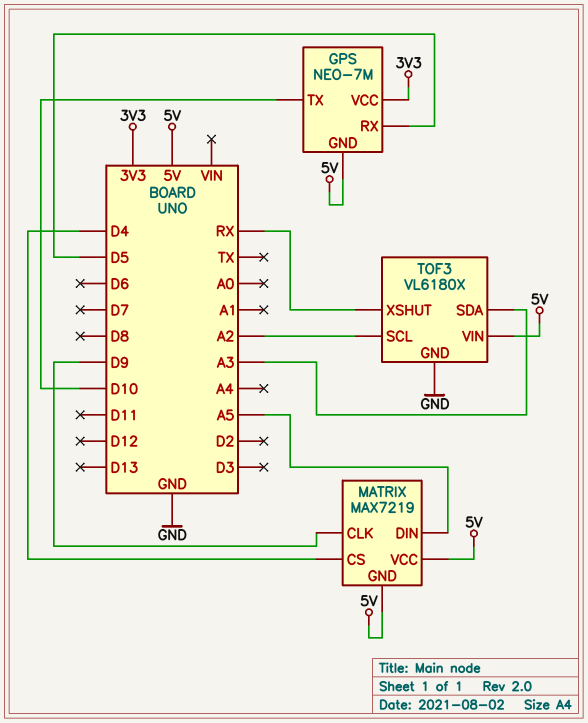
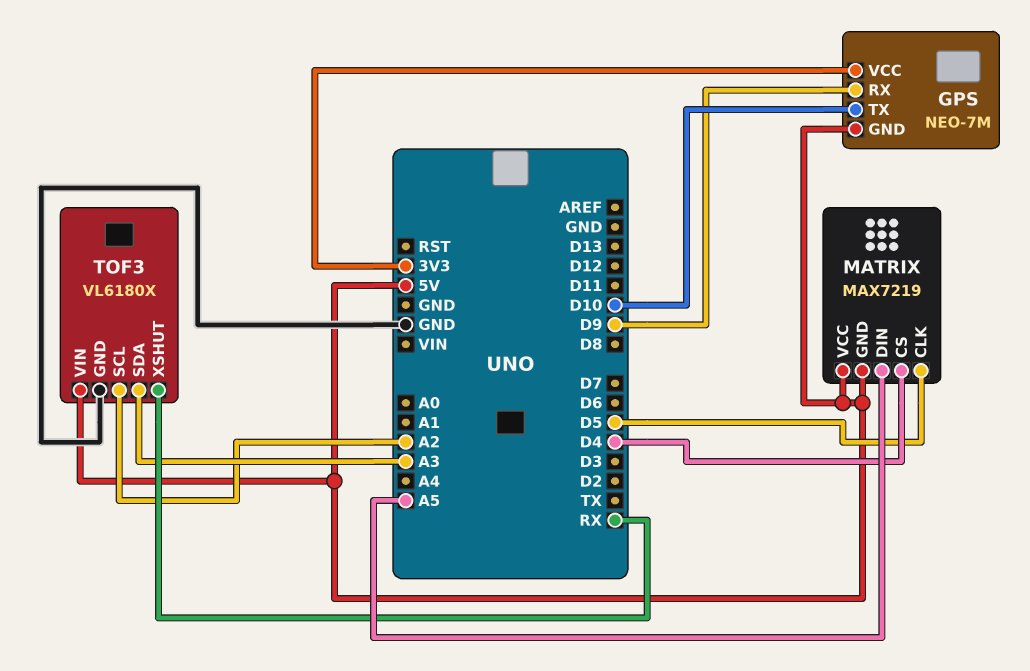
GPS pin RX: D5 -> D9
MATRIX pin CLK: D9 -> D5

